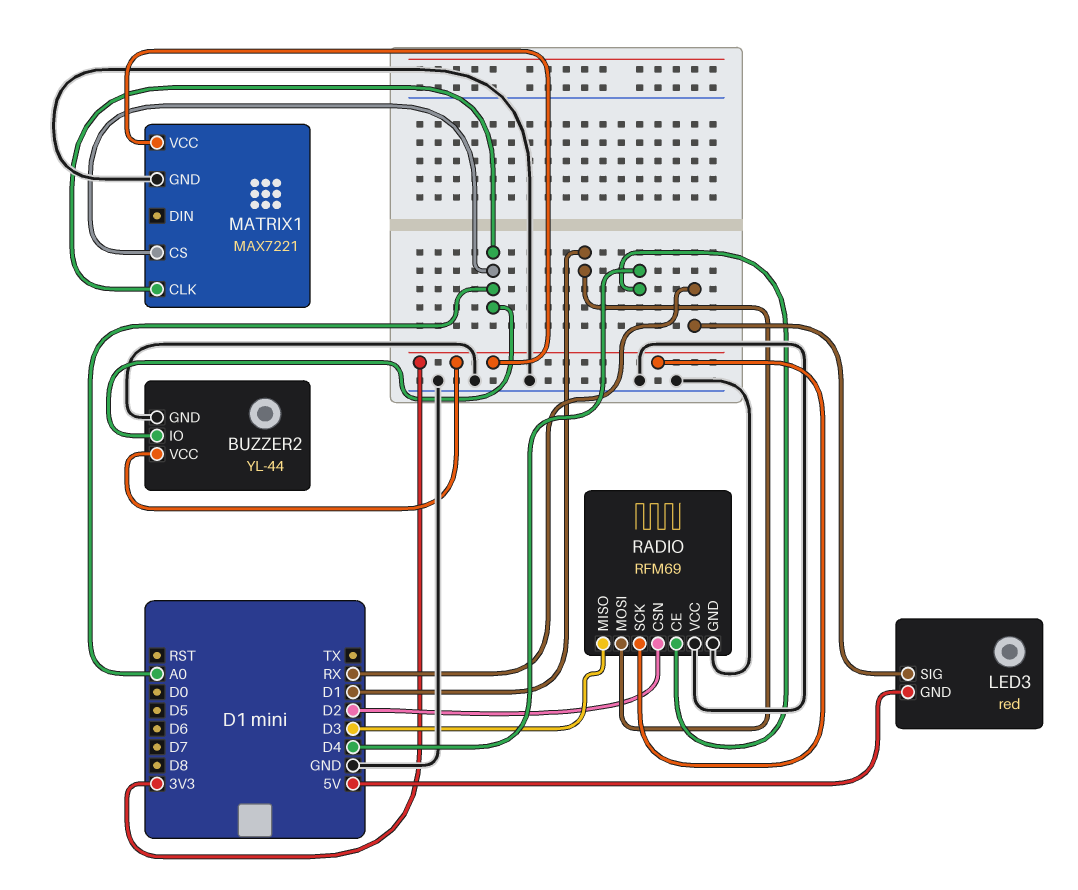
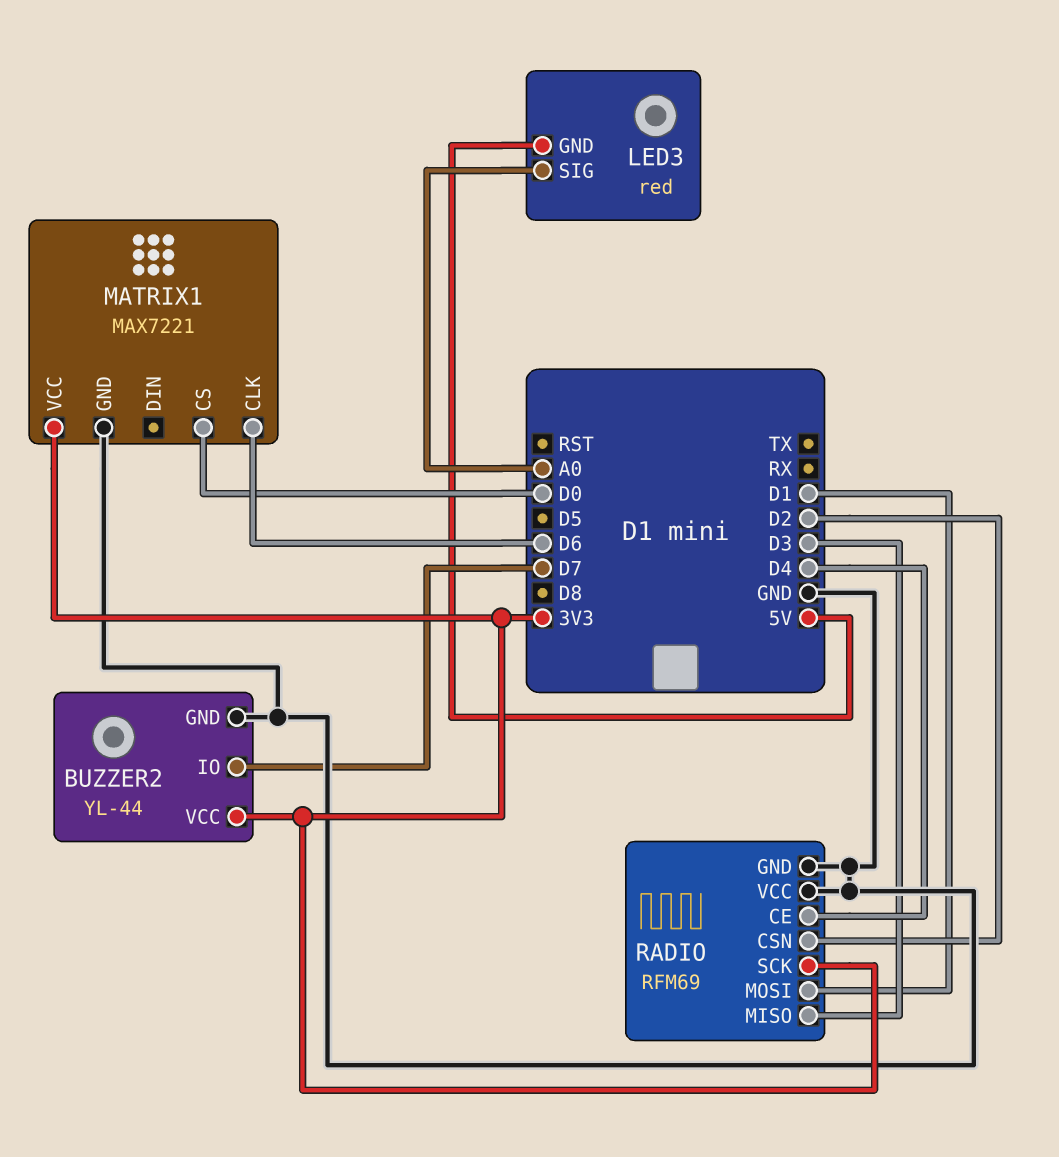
BUZZER2 pin IO: A0 -> D7
LED3 pin SIG: RX -> A0
MATRIX1 pin CLK: A0 -> D6
MATRIX1 pin CS: A0 -> D0

